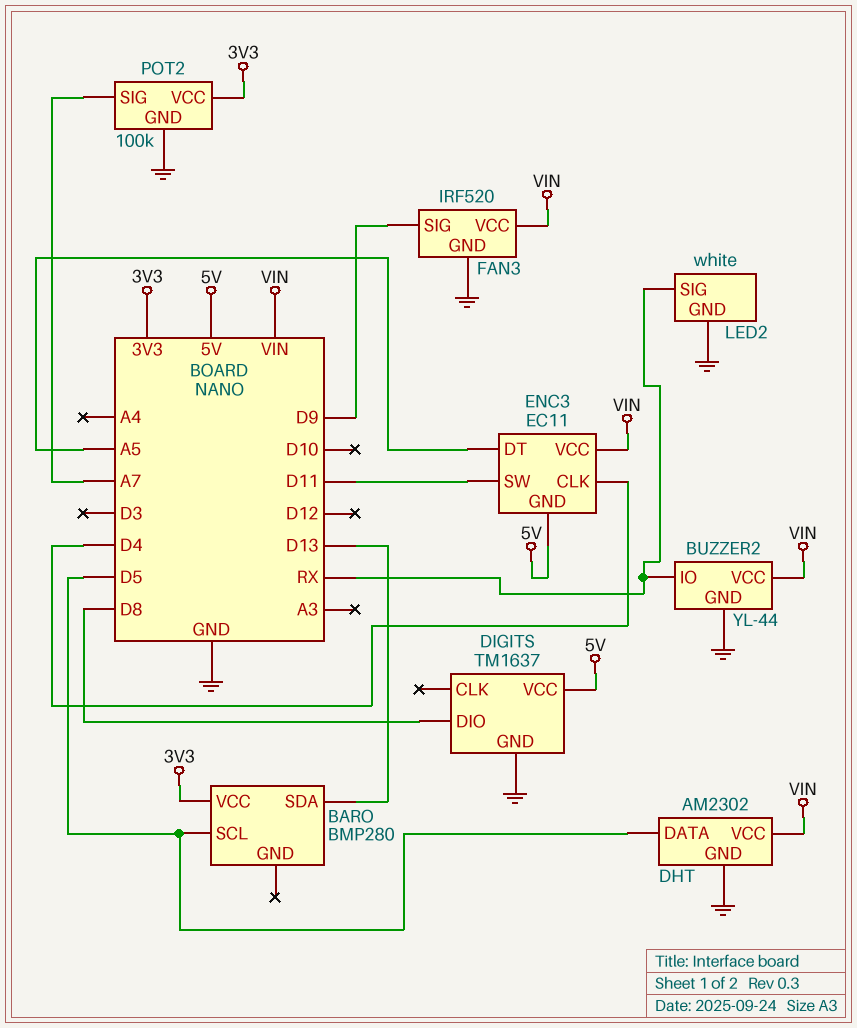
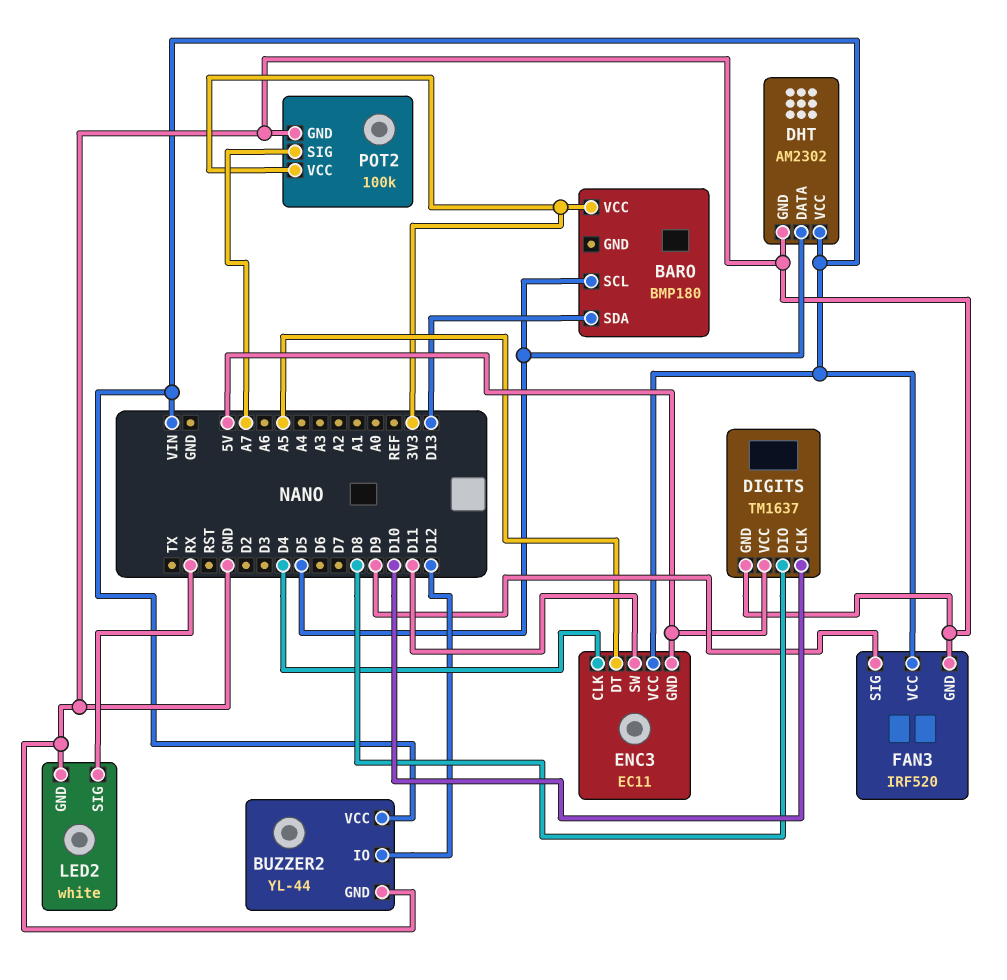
BARO: BMP280 -> BMP180
BUZZER2 pin IO: RX -> D12
DIGITS pin CLK: none -> D10

